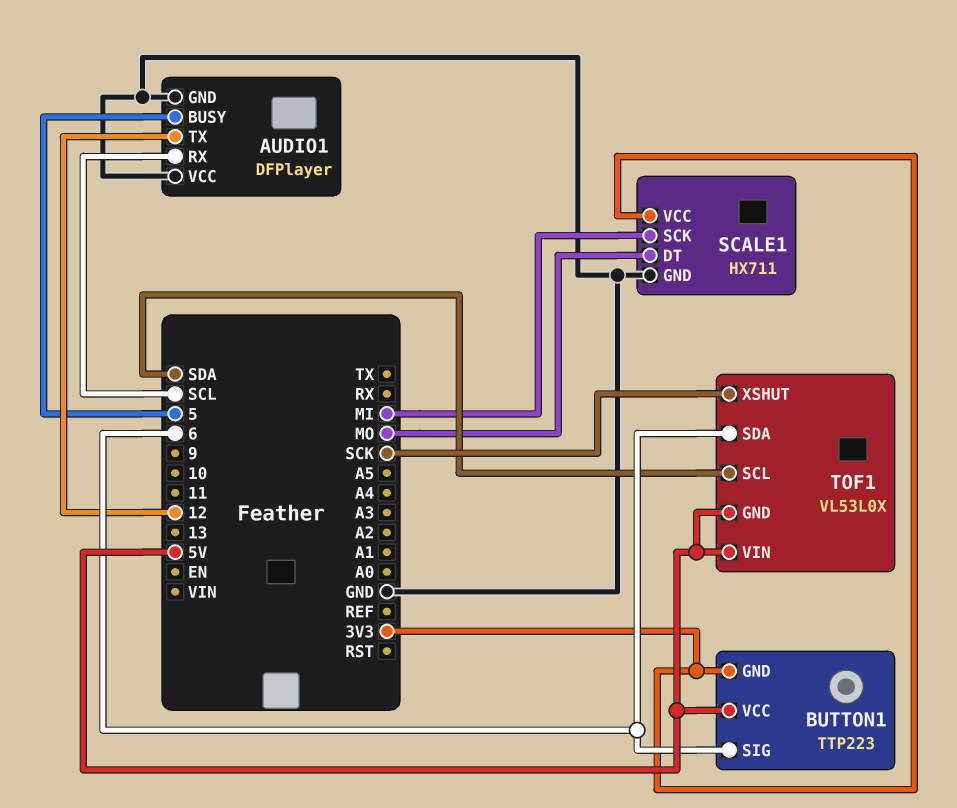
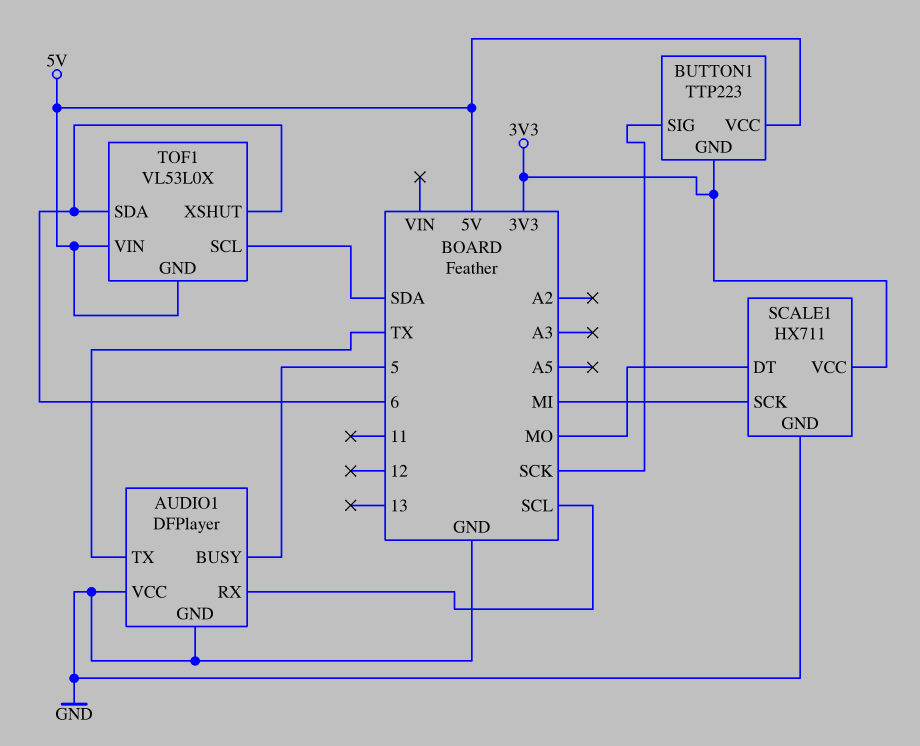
AUDIO1 pin TX: 12 -> TX
BUTTON1 pin SIG: 6 -> SCK
TOF1 pin XSHUT: SCK -> 6

